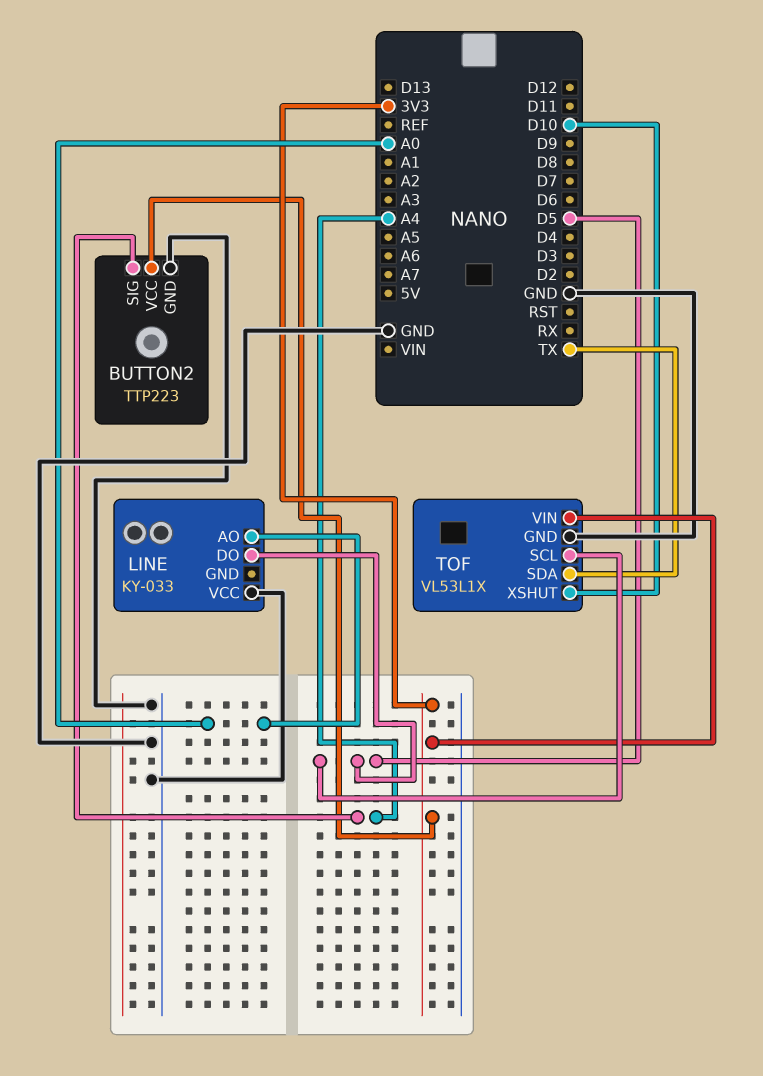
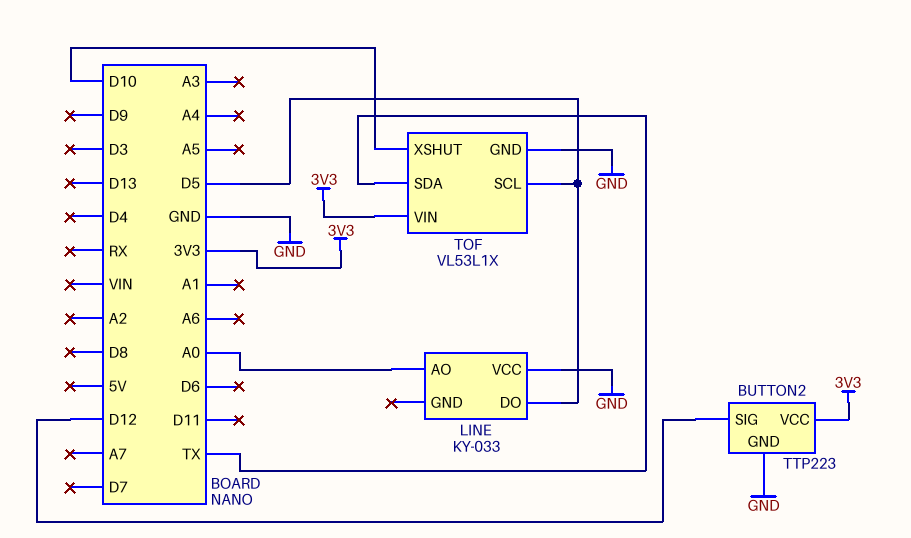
BUTTON2 pin SIG: A4 -> D12

